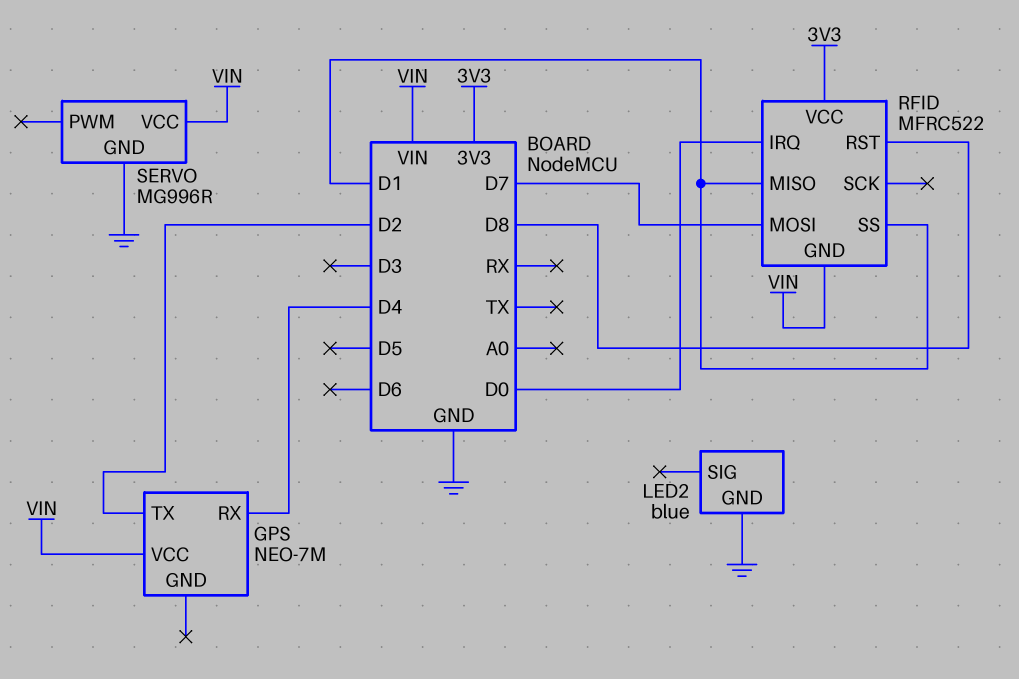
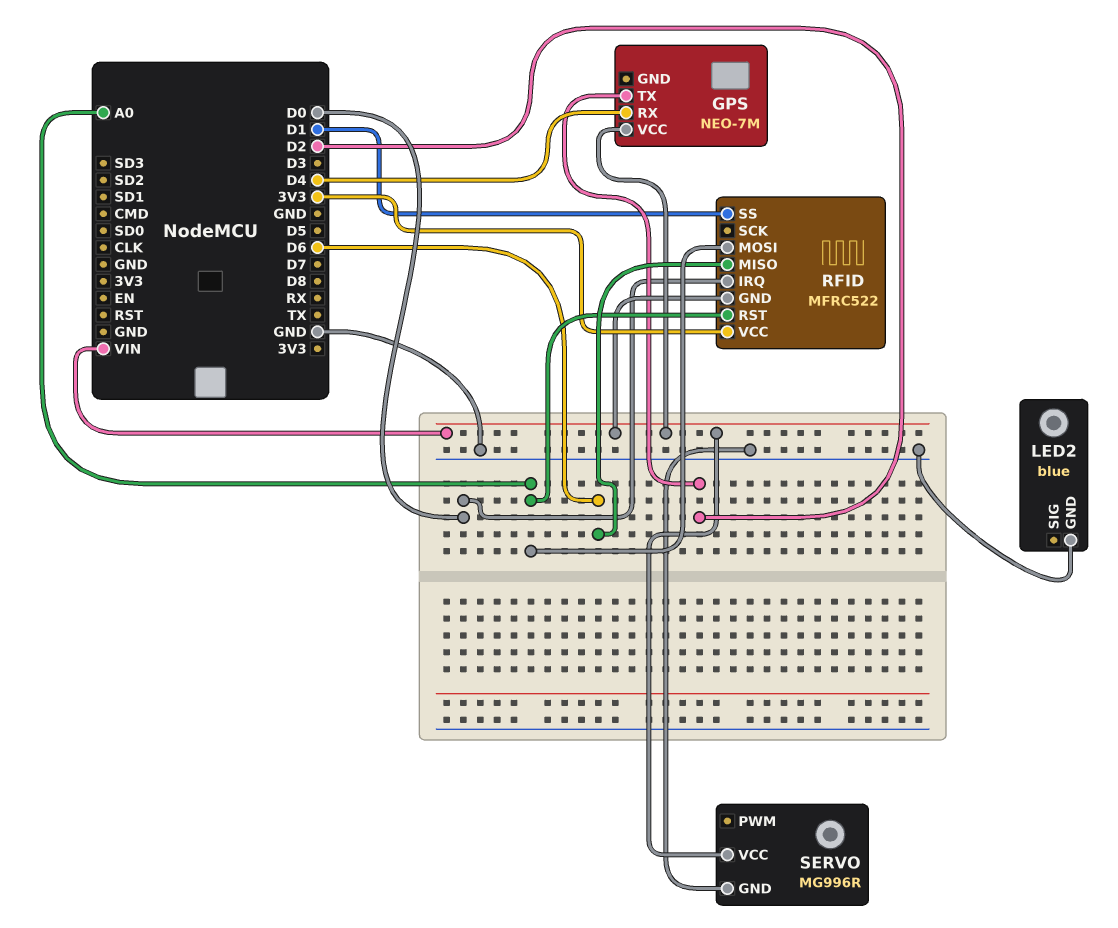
RFID pin MISO: D1 -> D6
RFID pin MOSI: D7 -> A0
RFID pin RST: D8 -> A0

